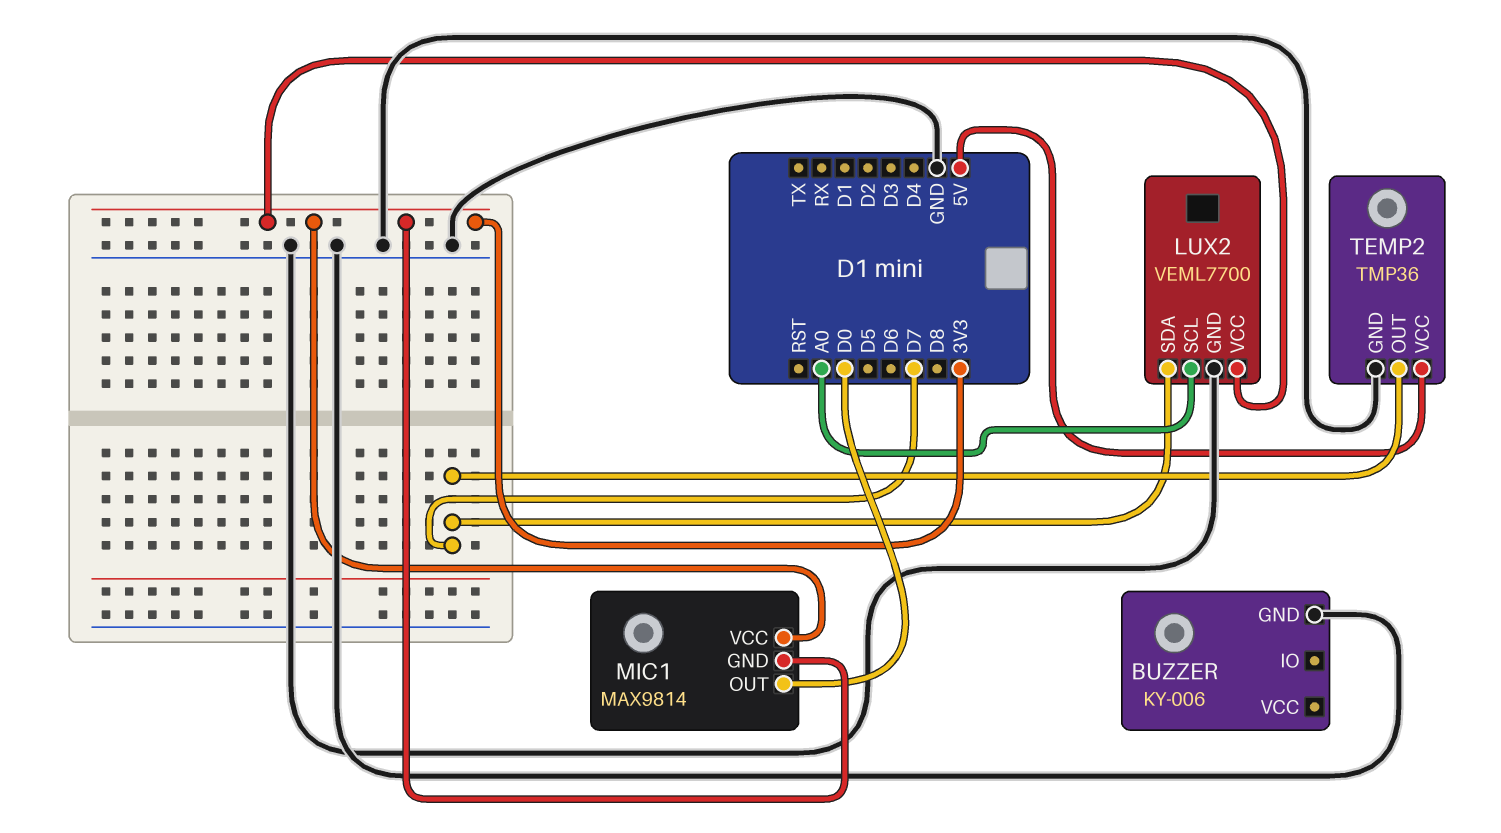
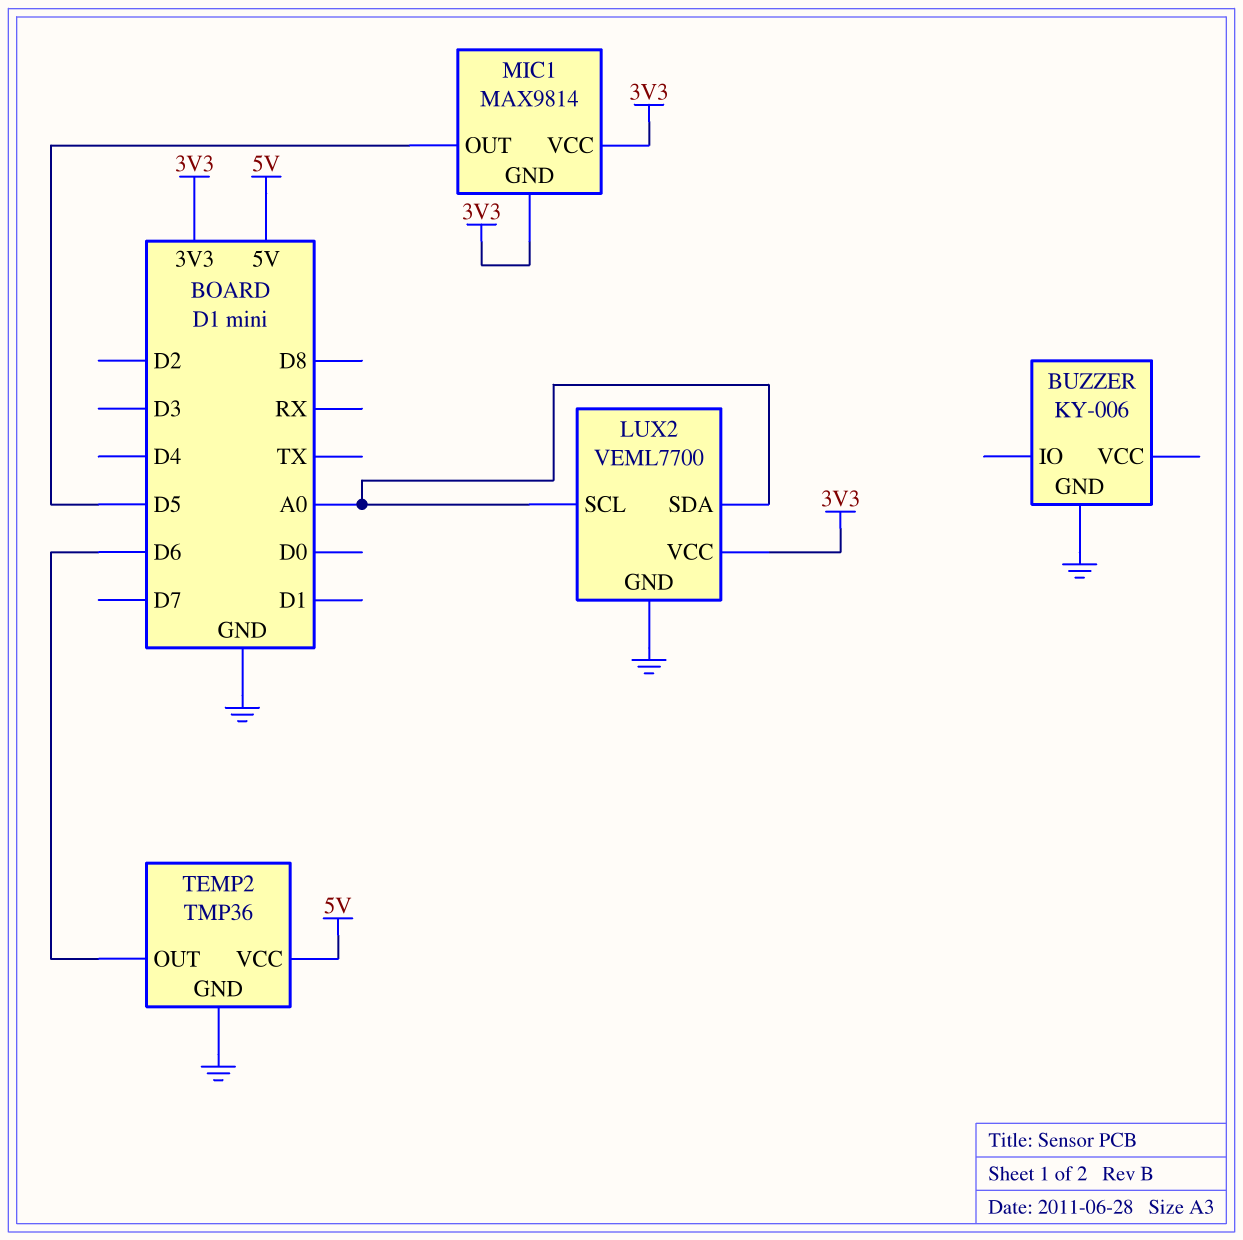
LUX2 pin SDA: D7 -> A0
MIC1 pin OUT: D0 -> D5
TEMP2 pin OUT: D7 -> D6

